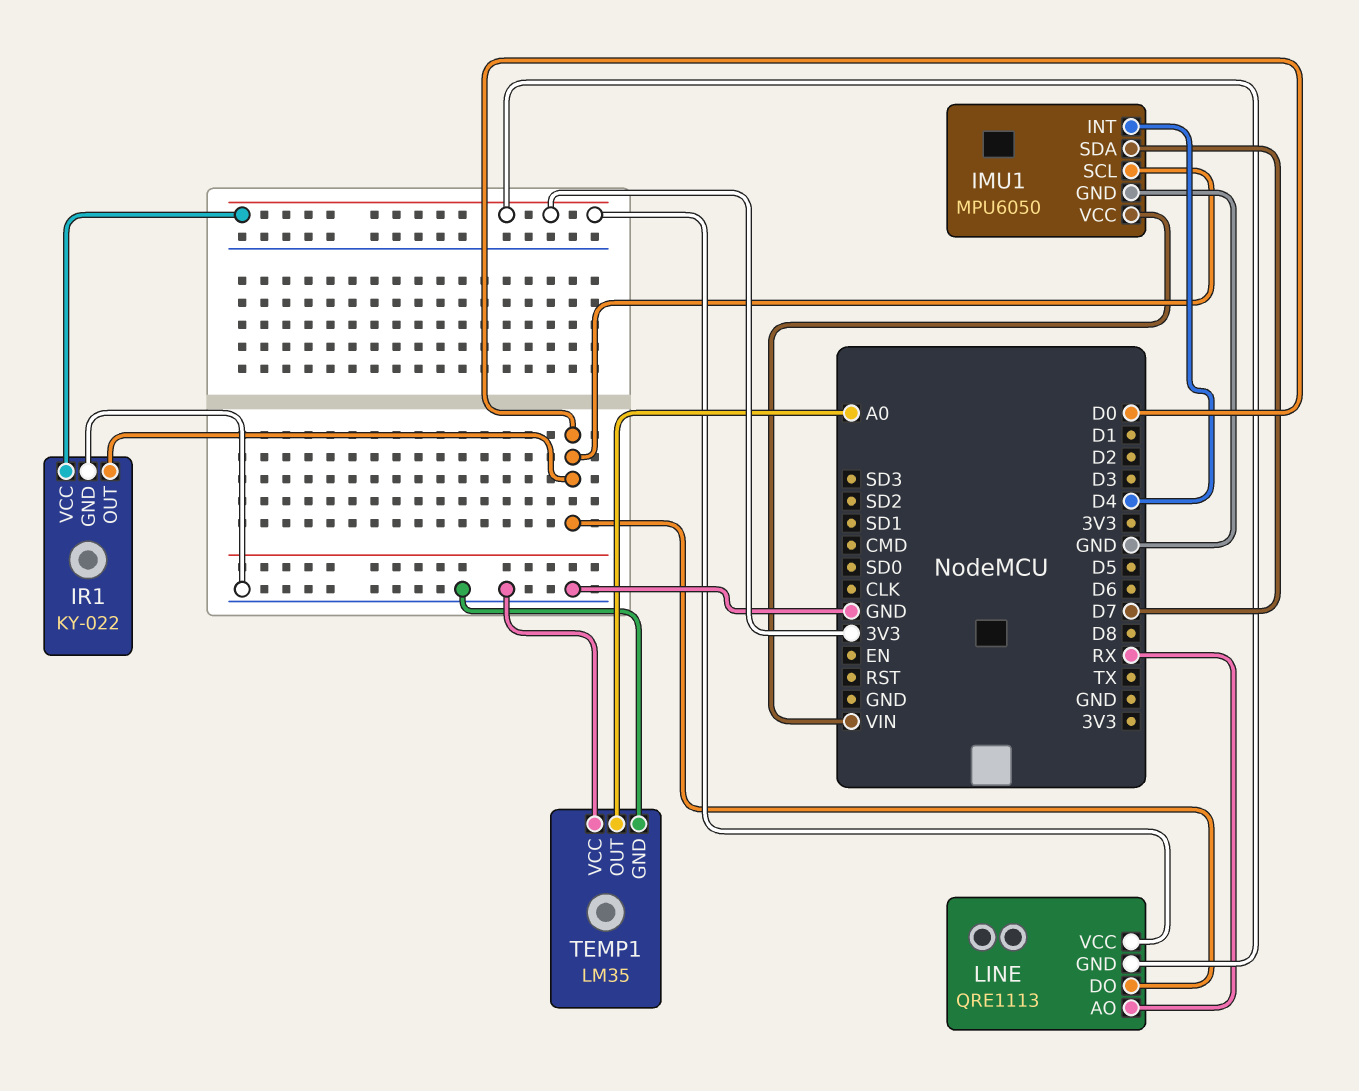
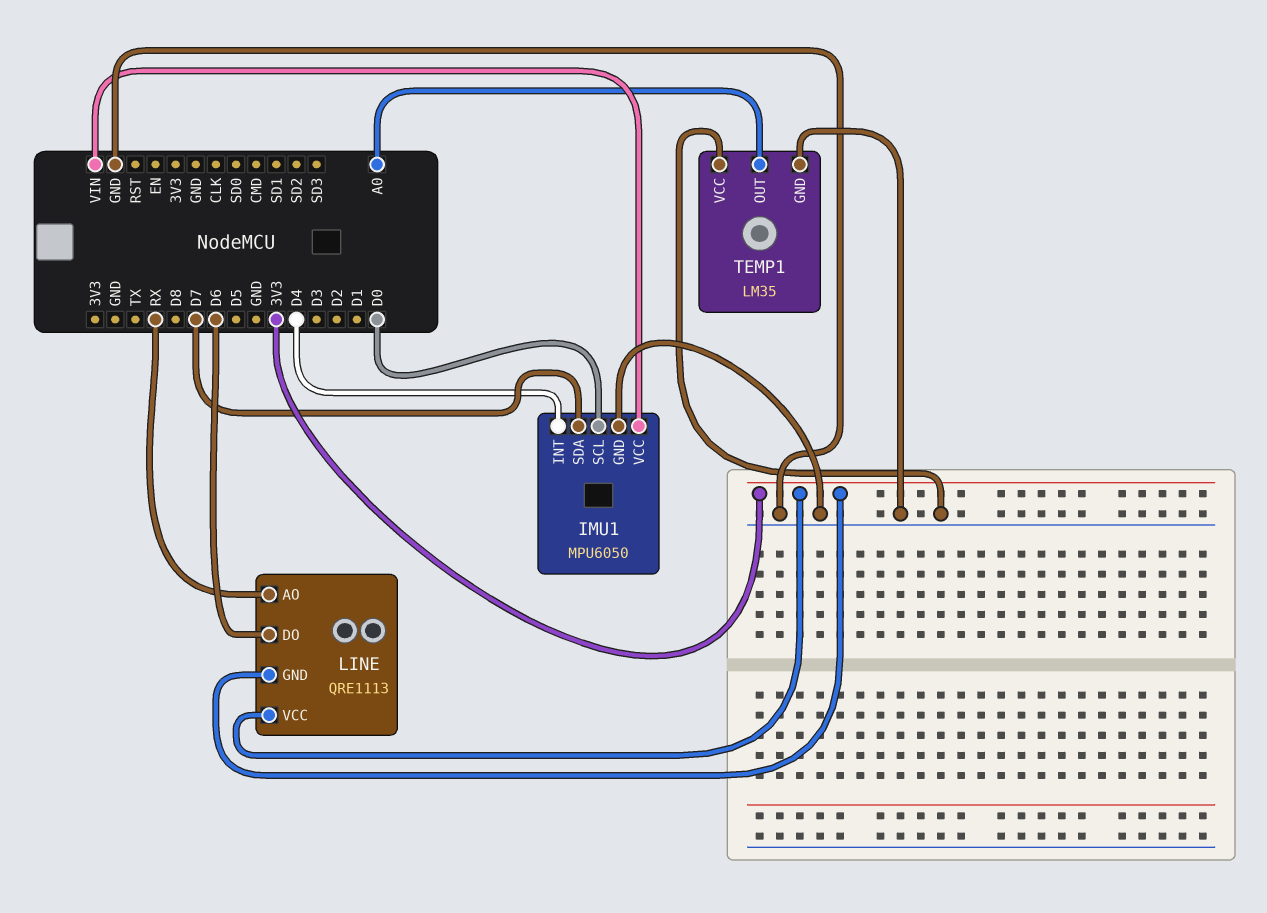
IR1: KY-022 -> none
IR1 pin GND: GND -> none
IR1 pin OUT: D0 -> none
IR1 pin VCC: 3V3 -> none
LINE pin DO: D0 -> D6

